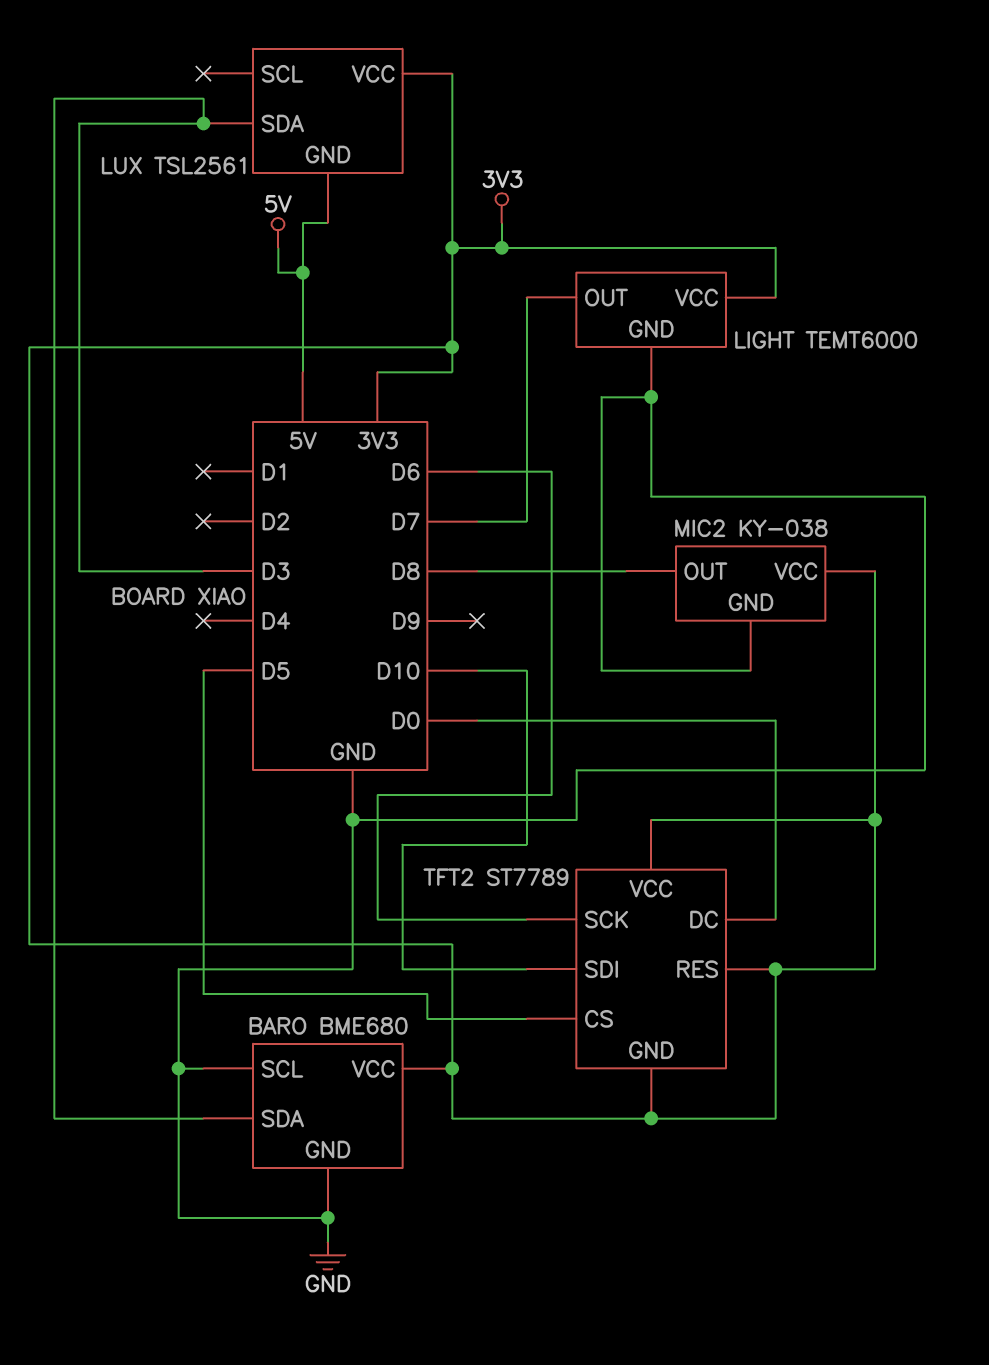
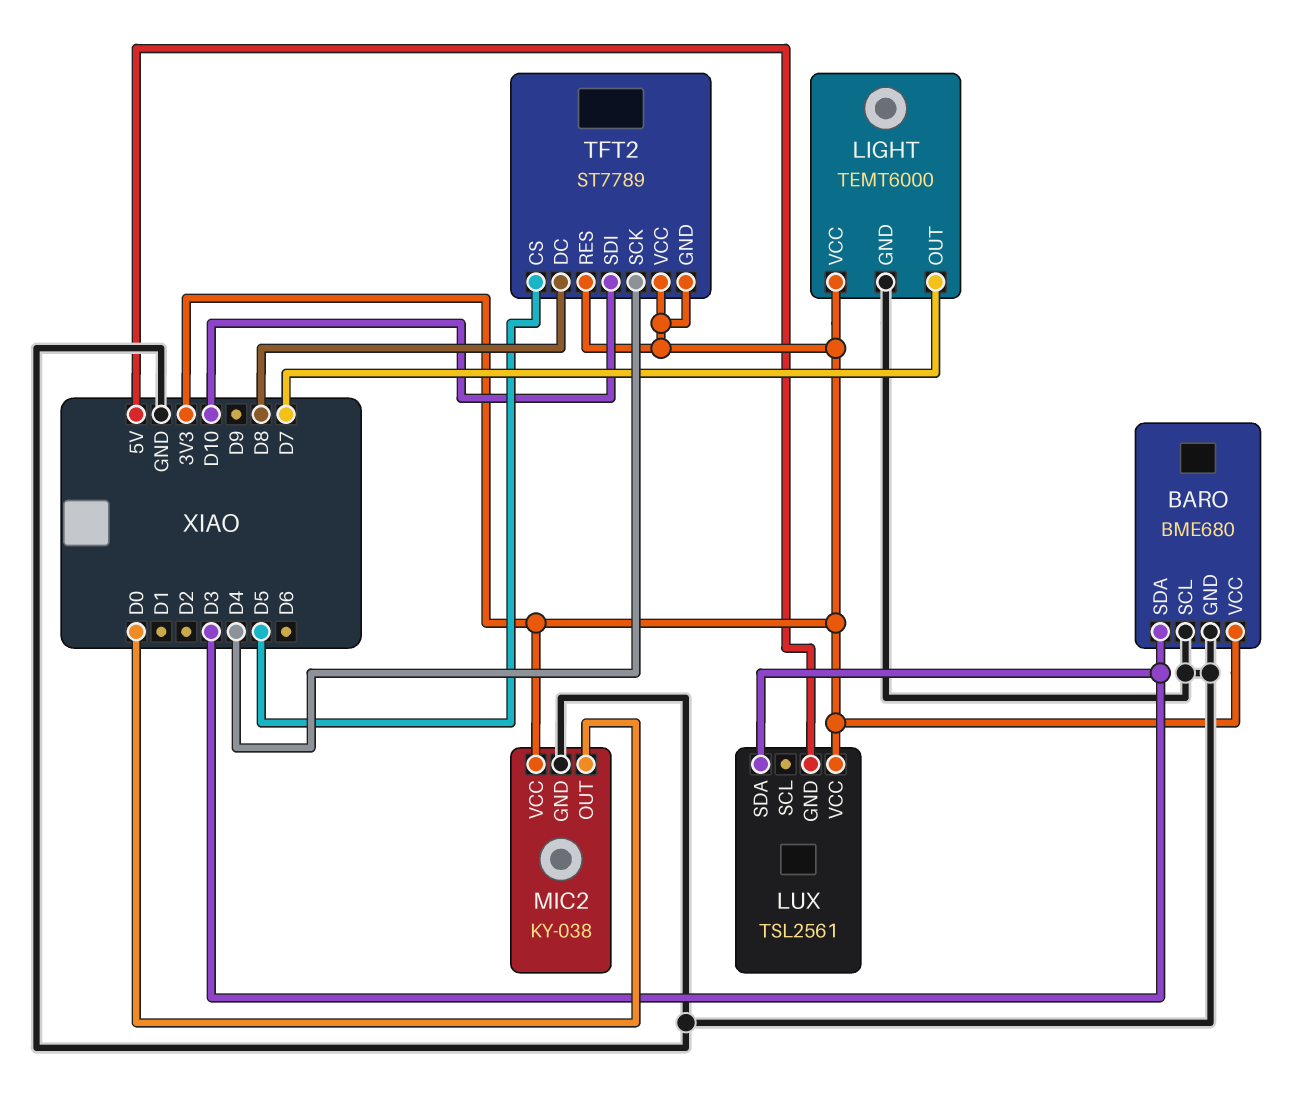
MIC2 pin OUT: D8 -> D0
TFT2 pin DC: D0 -> D8
TFT2 pin SCK: D6 -> D4

